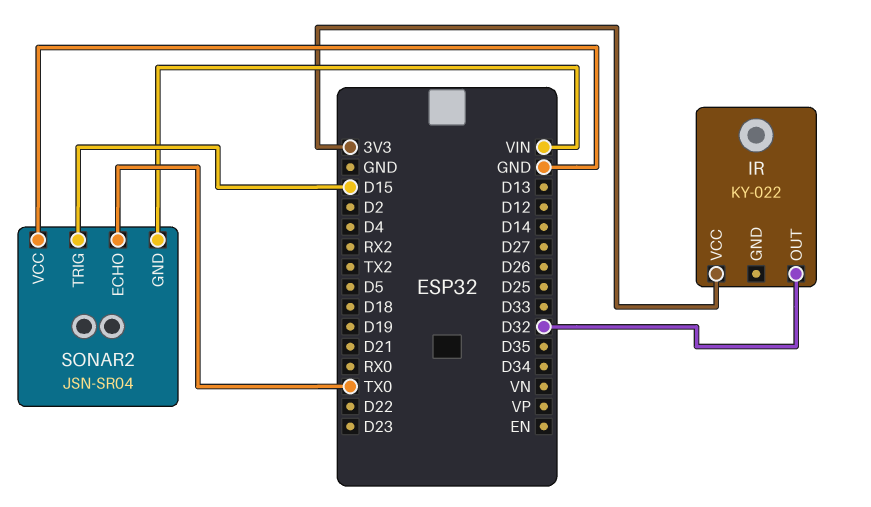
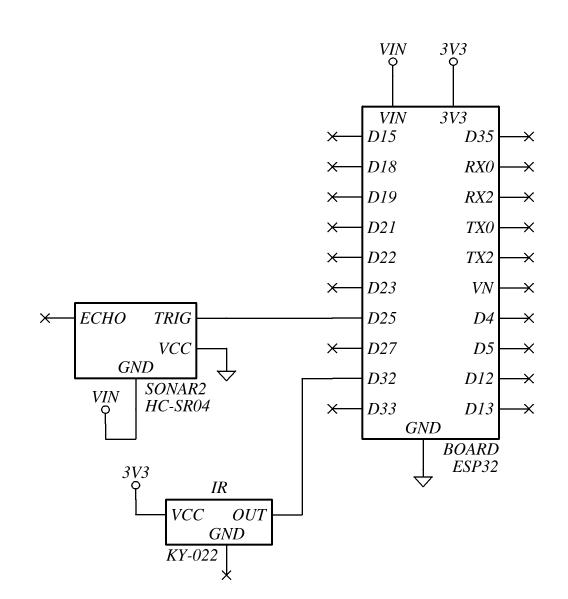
SONAR2: JSN-SR04 -> HC-SR04
SONAR2 pin ECHO: TX0 -> none
SONAR2 pin TRIG: D15 -> D25

